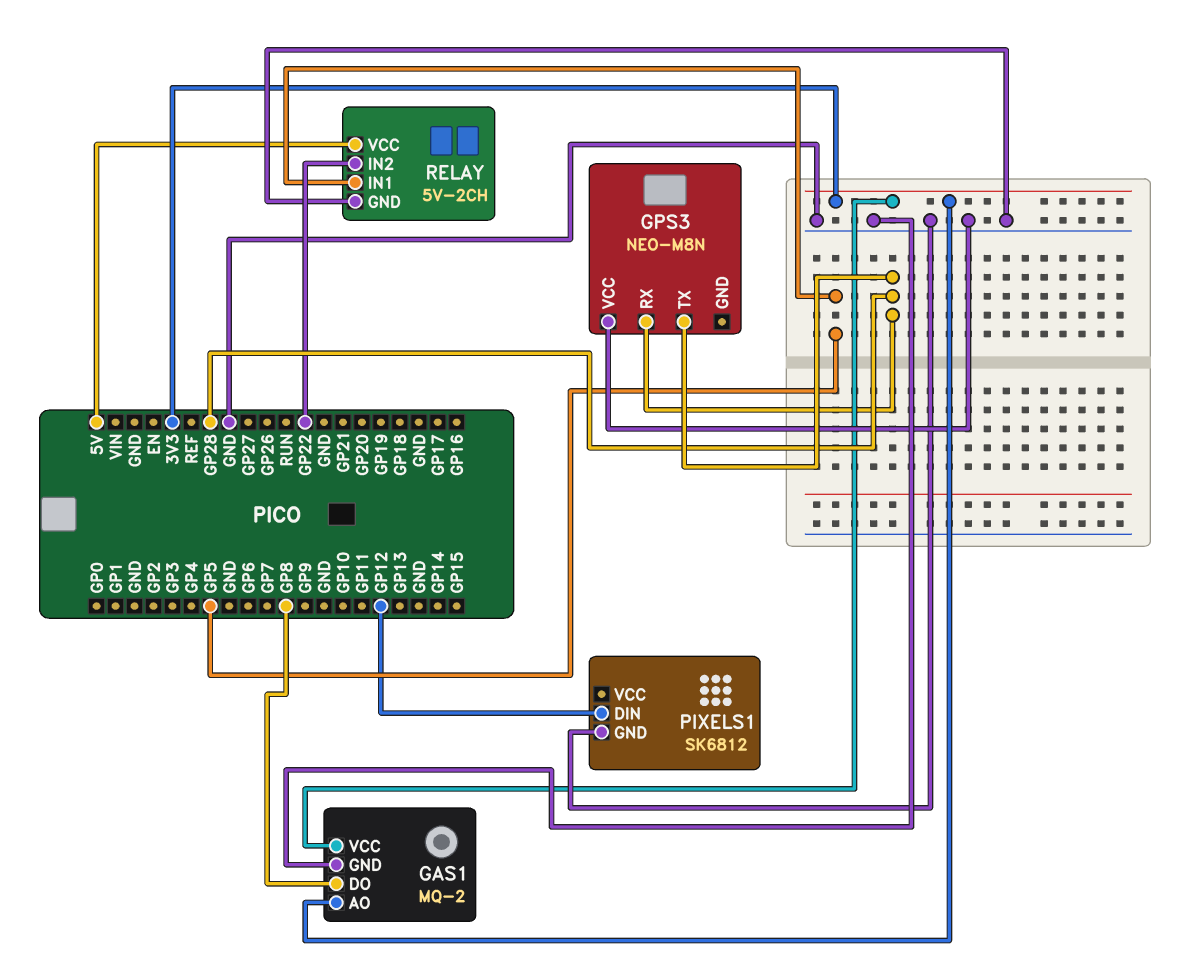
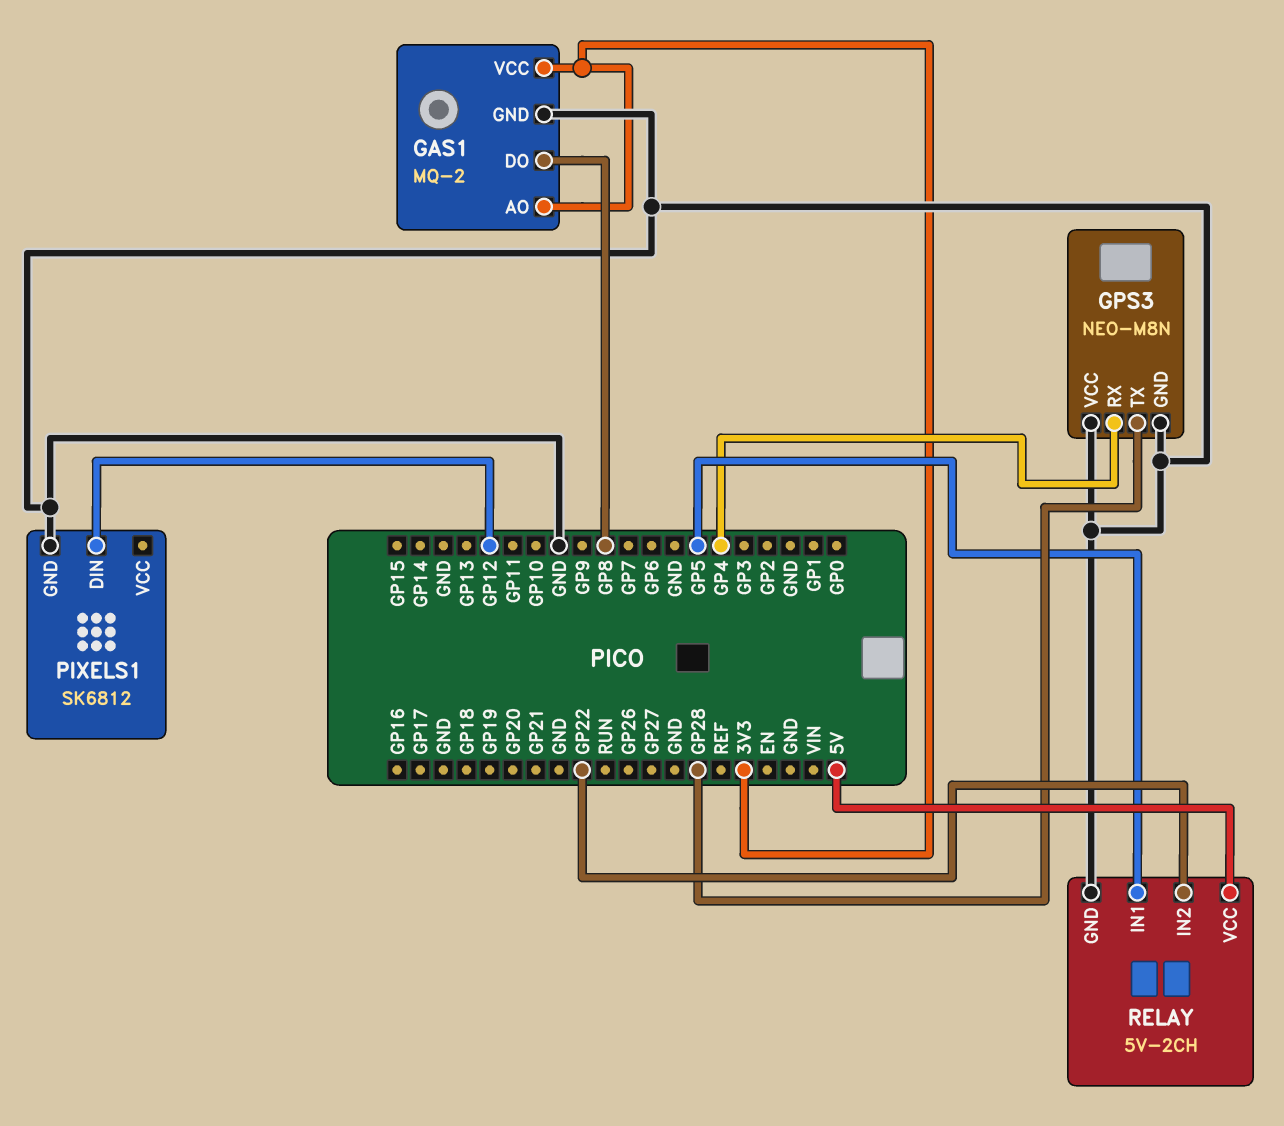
GPS3 pin GND: none -> GND
GPS3 pin RX: GP28 -> GP4

